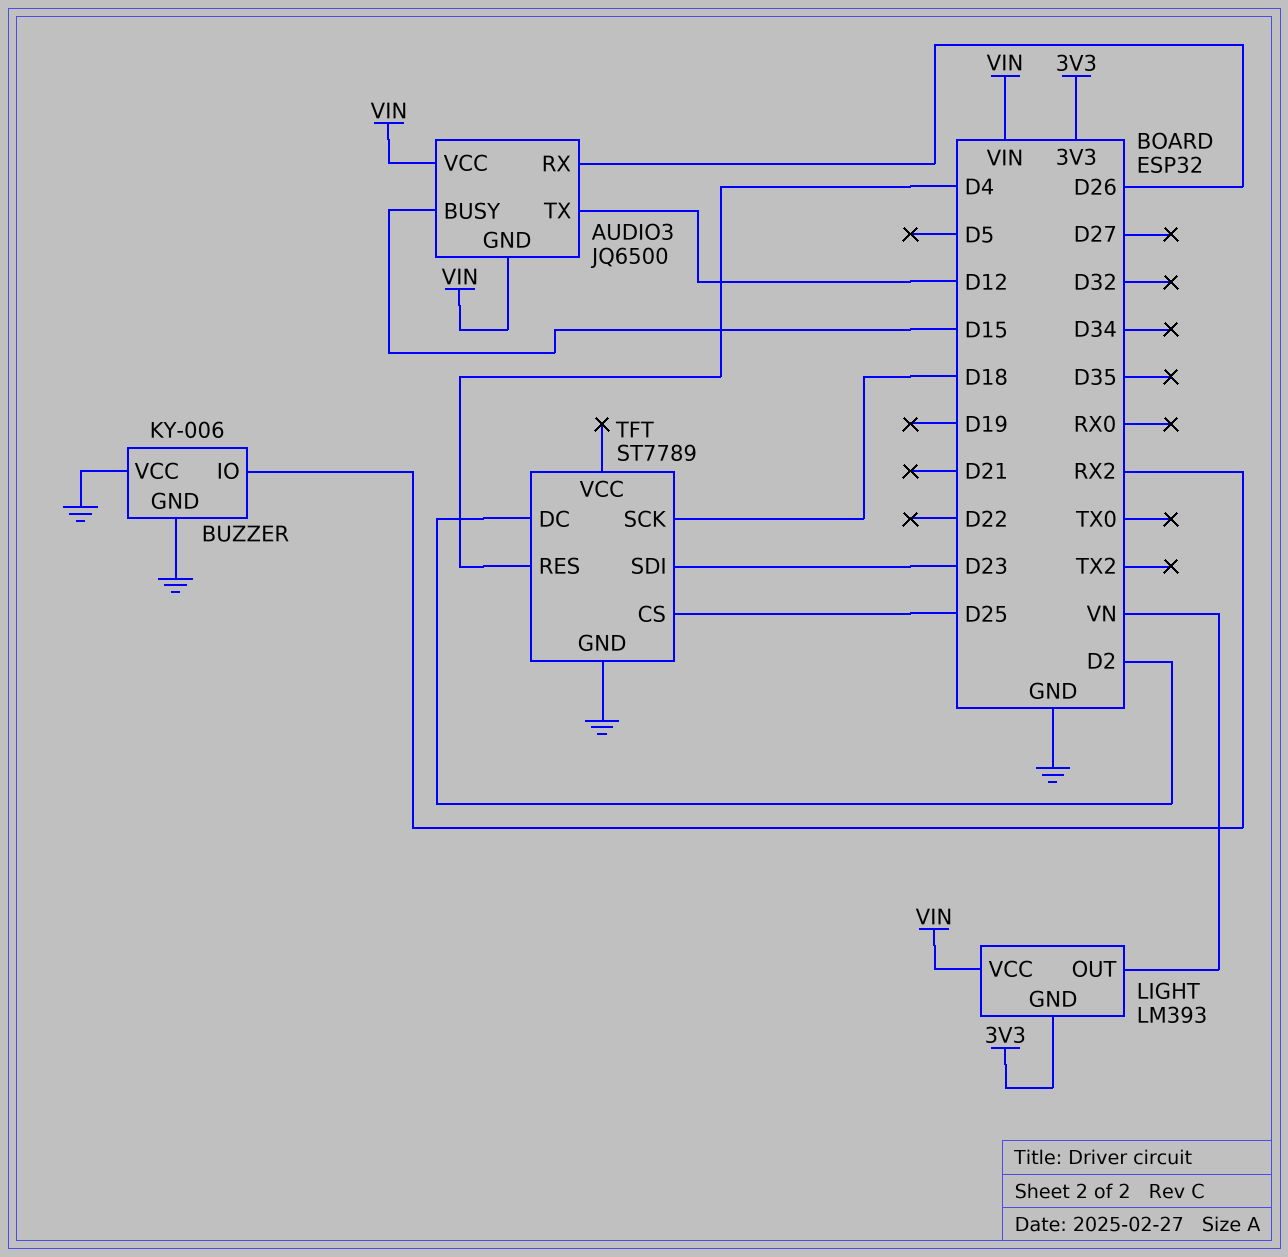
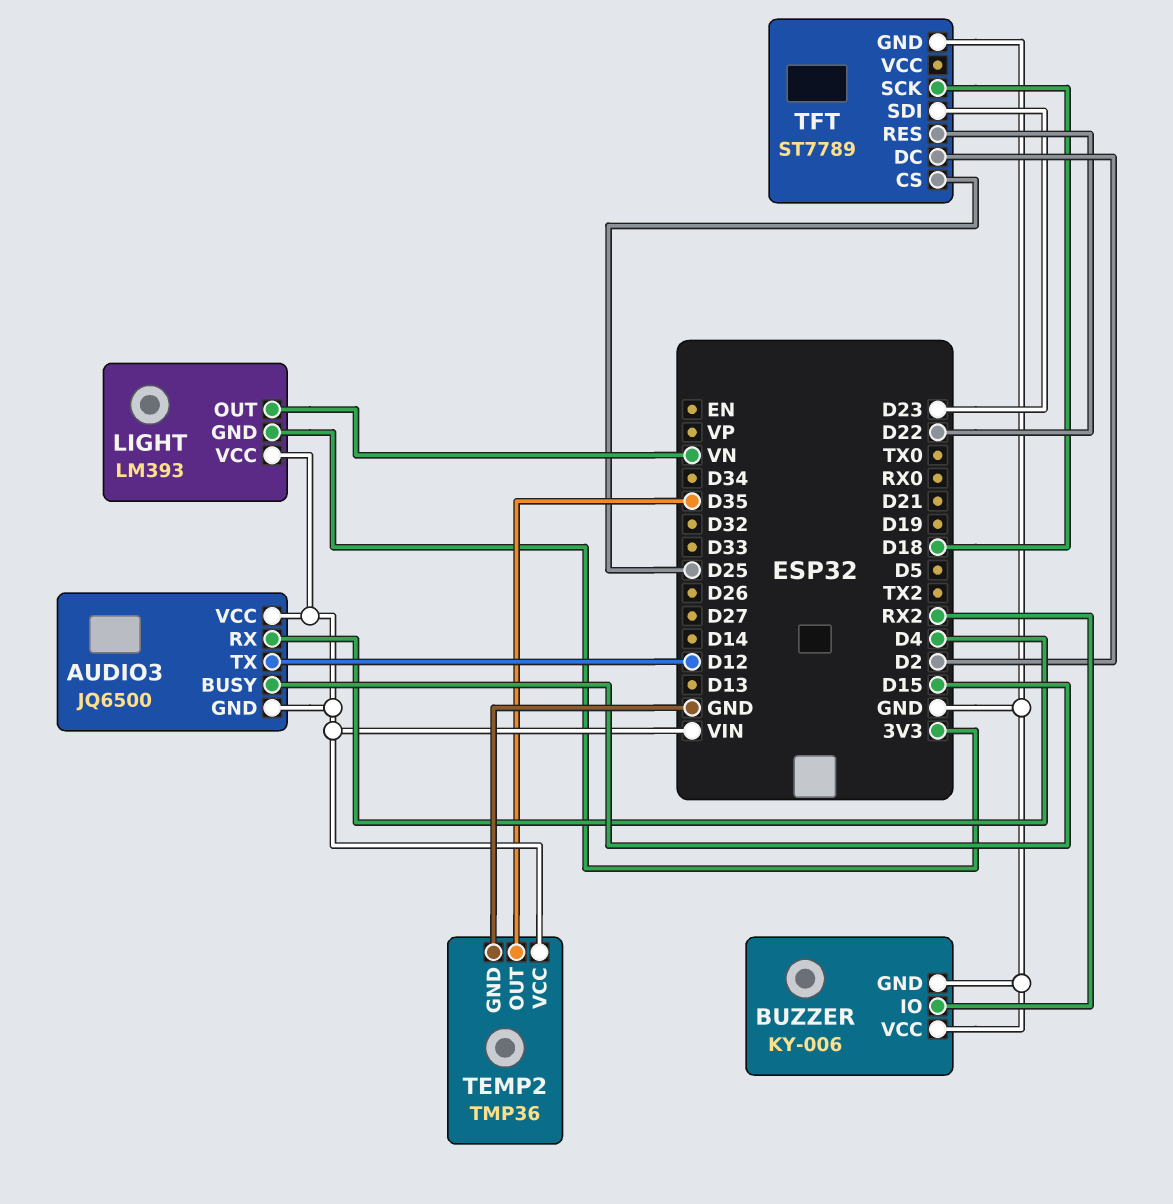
AUDIO3 pin RX: D26 -> D4
TEMP2: none -> TMP36
TEMP2 pin GND: none -> GND
TEMP2 pin OUT: none -> D35
TEMP2 pin VCC: none -> VIN
TFT pin RES: D4 -> D22

